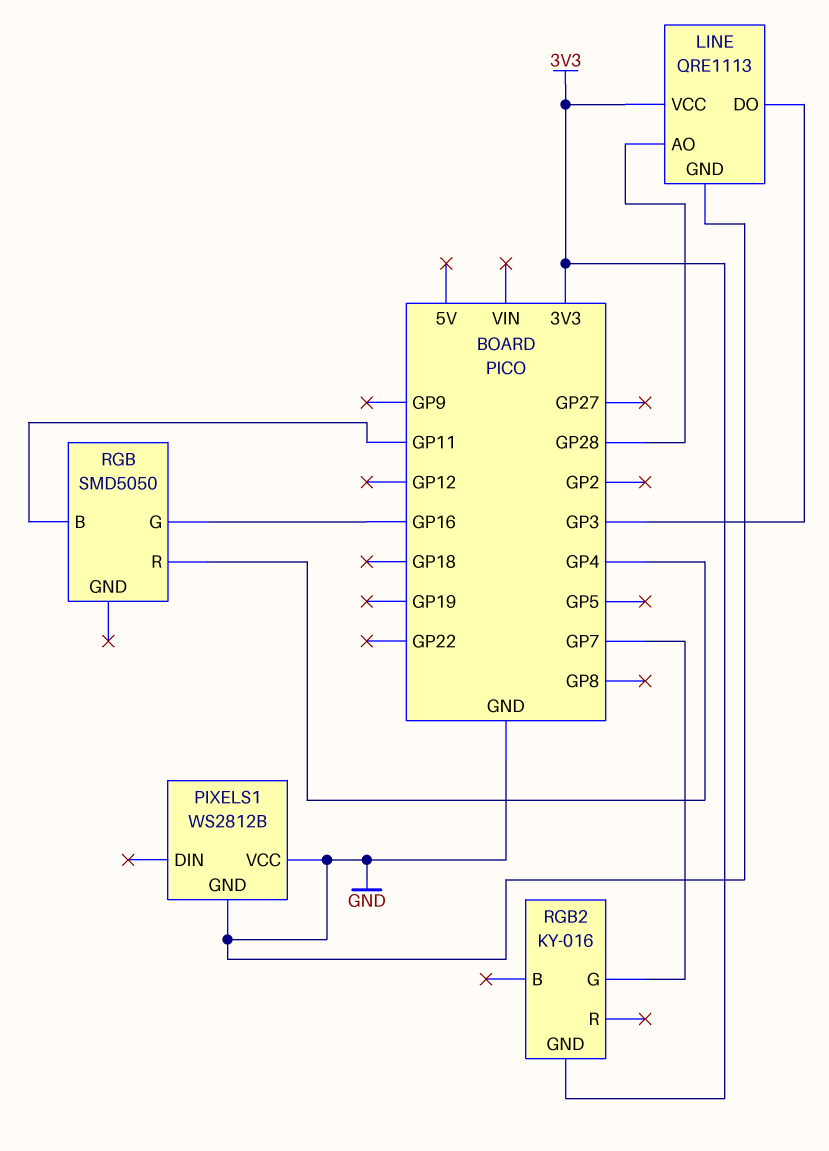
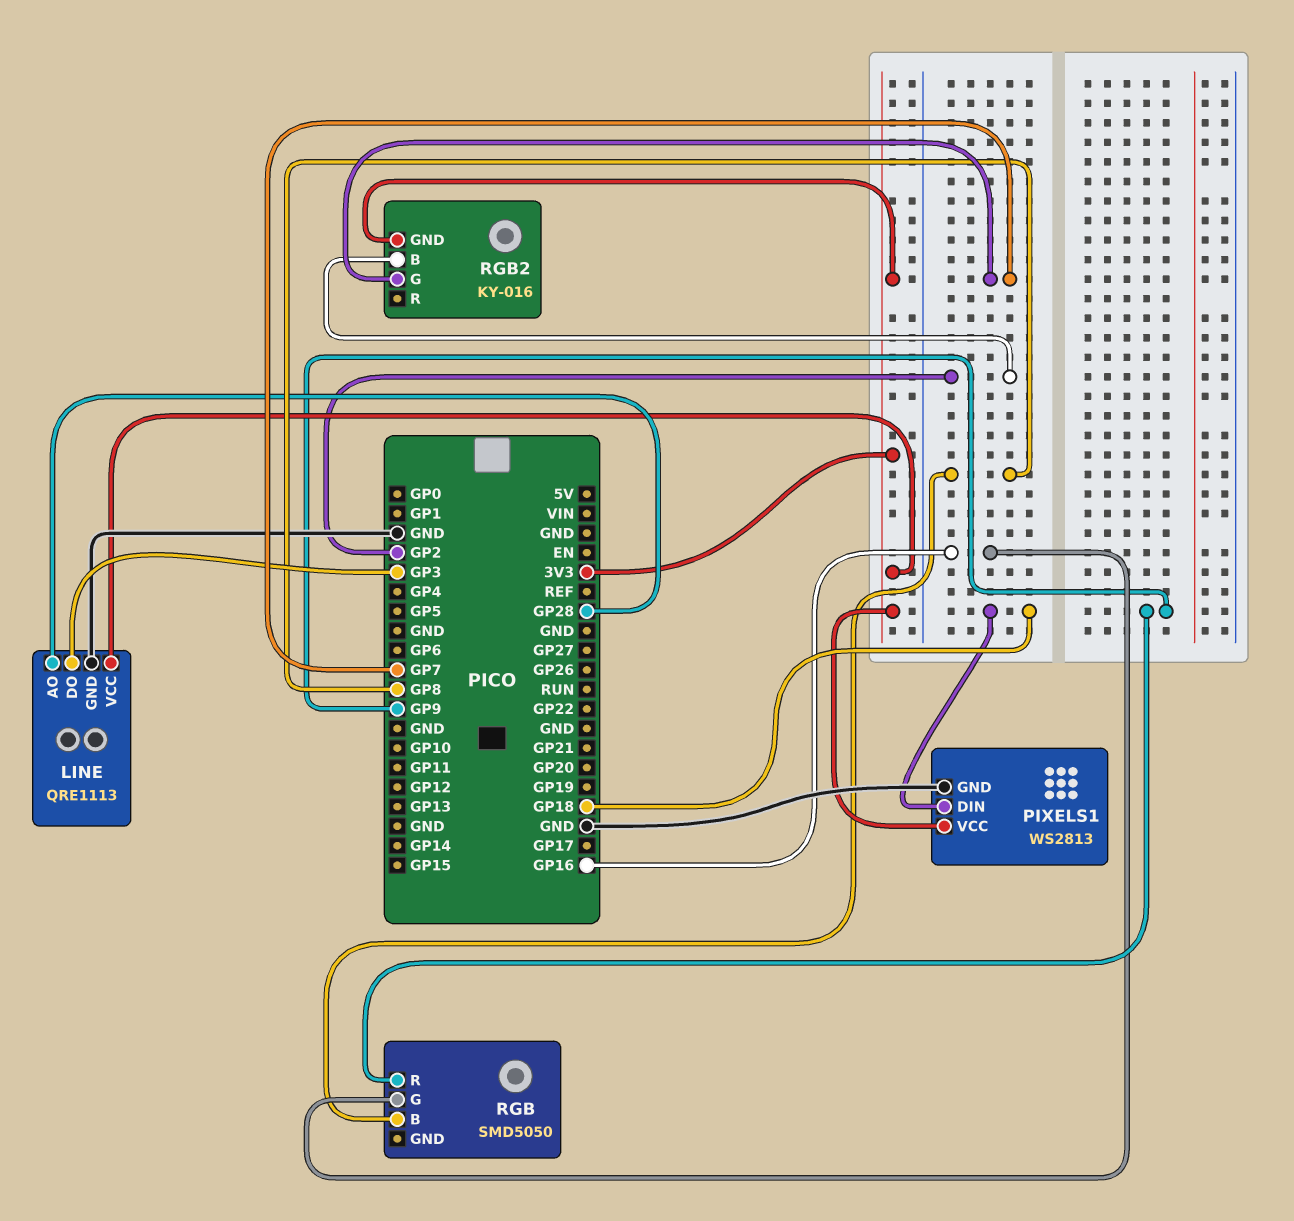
PIXELS1: WS2812B -> WS2813
PIXELS1 pin DIN: none -> GP18
PIXELS1 pin VCC: GND -> 3V3
RGB pin B: GP11 -> GP8
RGB pin R: GP4 -> GP9
RGB2 pin B: none -> GP2

